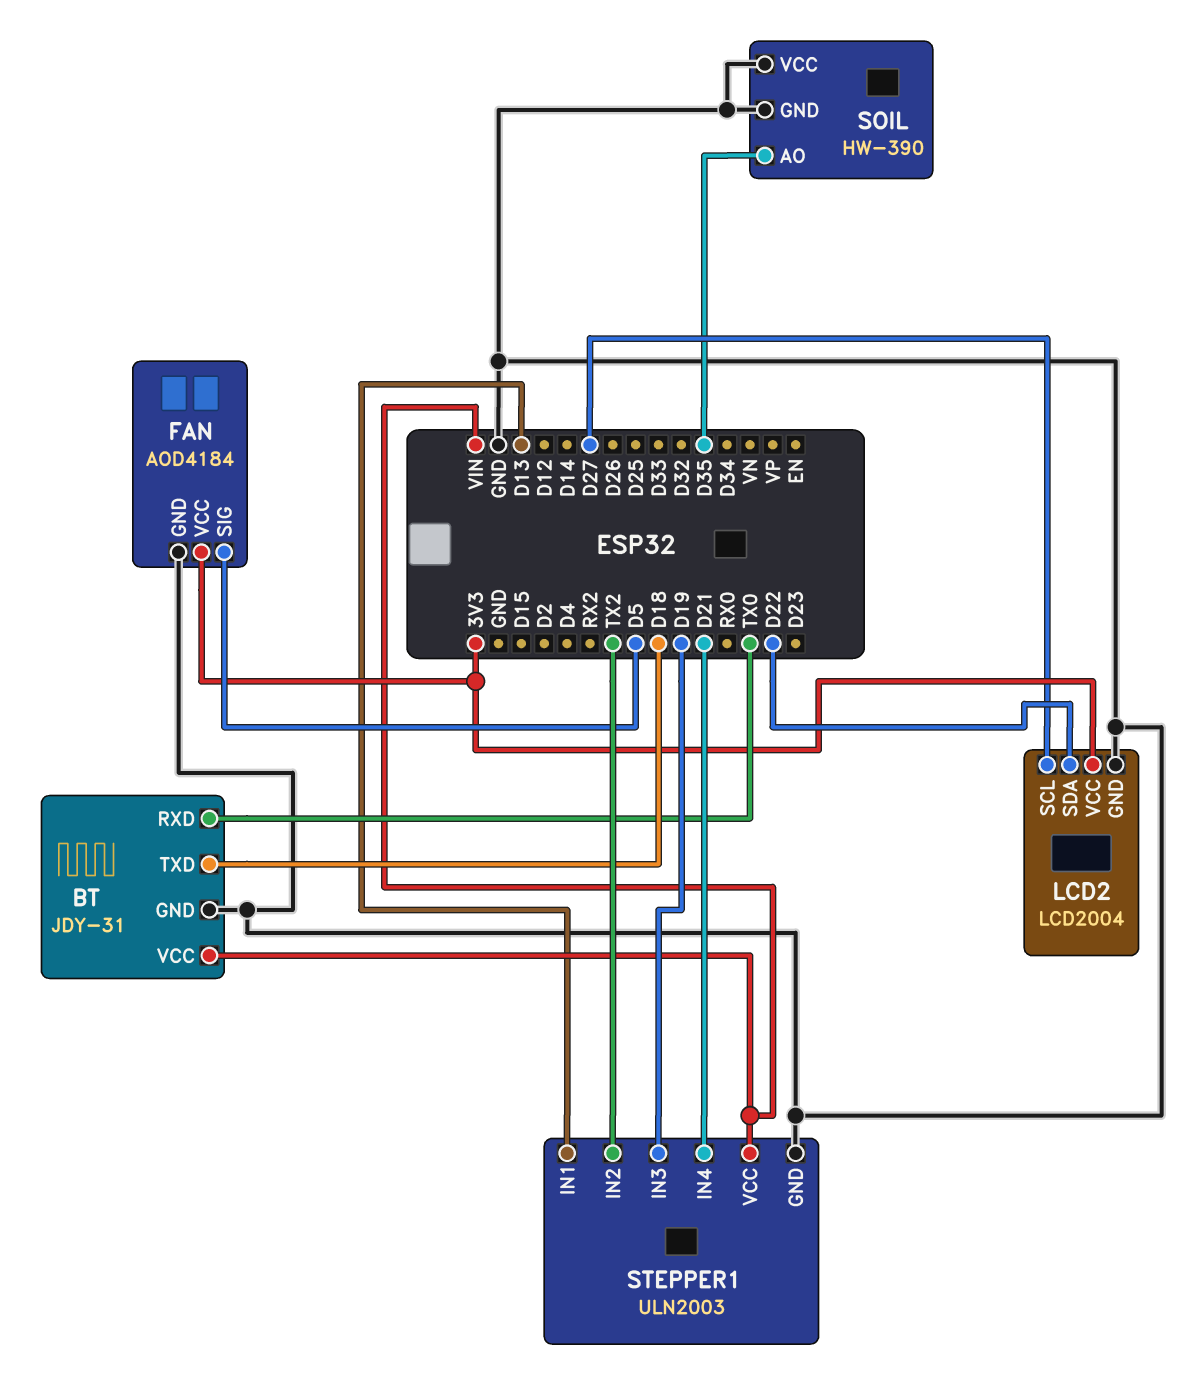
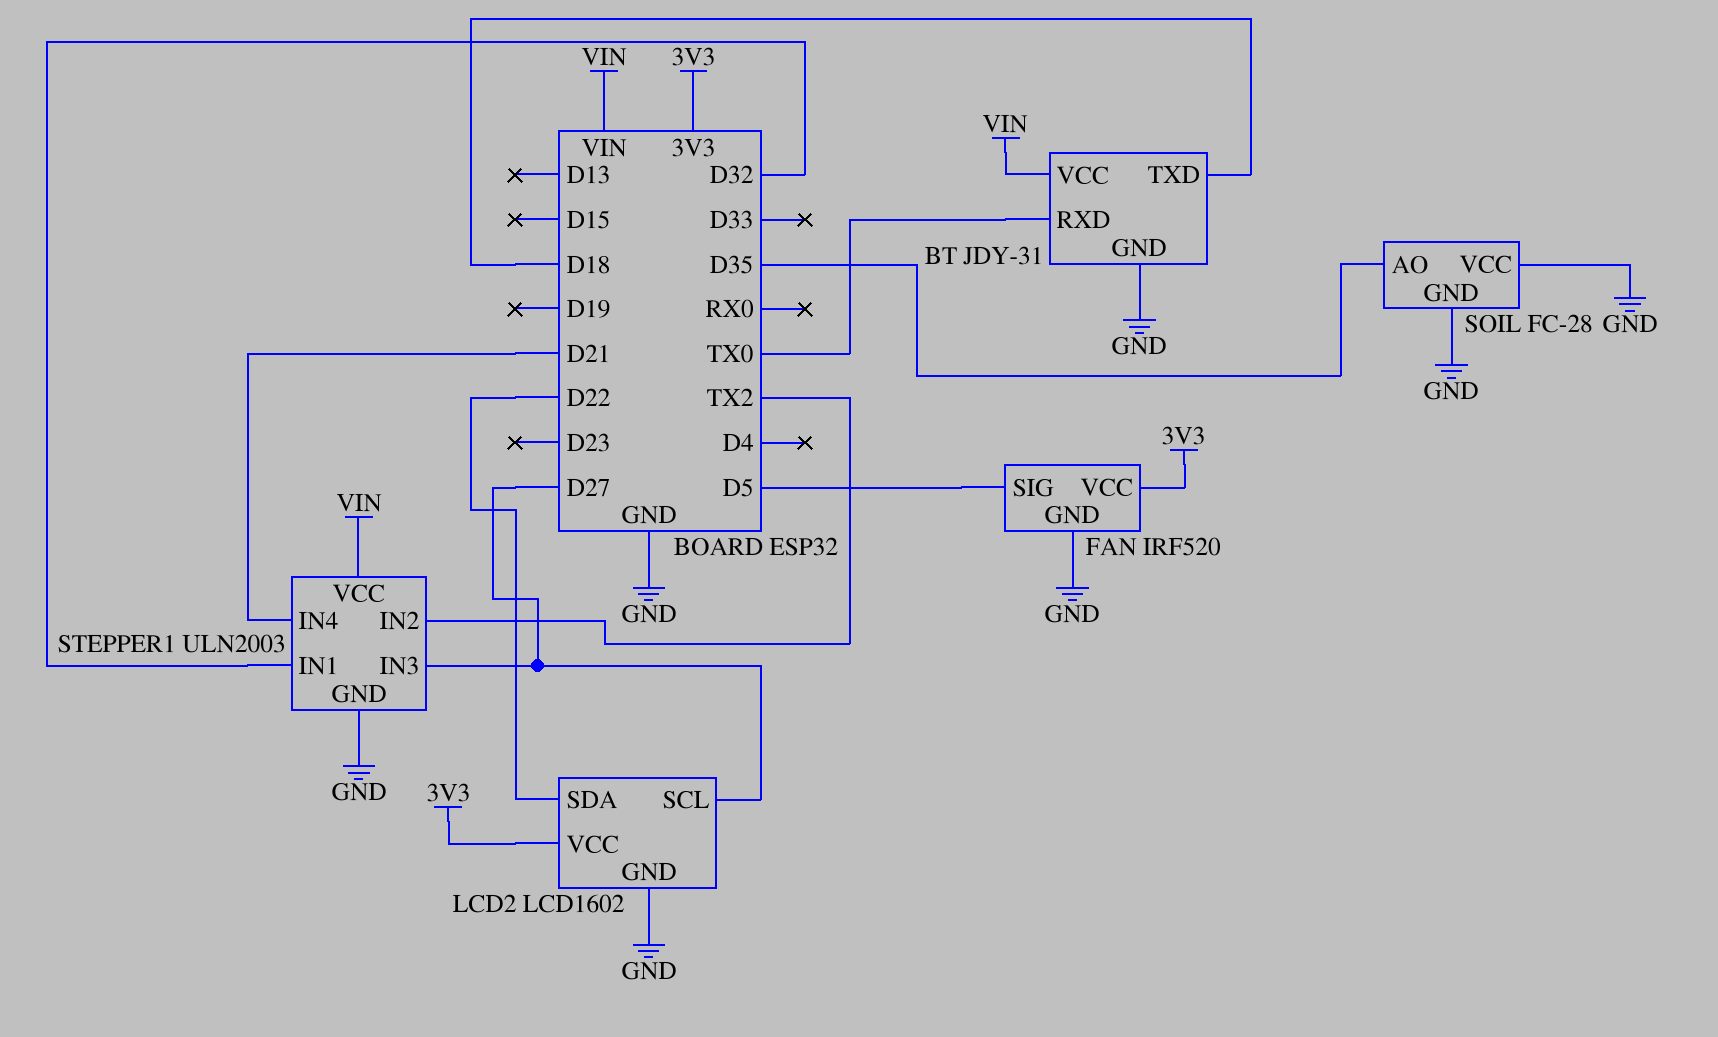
FAN: AOD4184 -> IRF520
LCD2: LCD2004 -> LCD1602
SOIL: HW-390 -> FC-28
STEPPER1 pin IN1: D13 -> D32
STEPPER1 pin IN3: D19 -> D27

